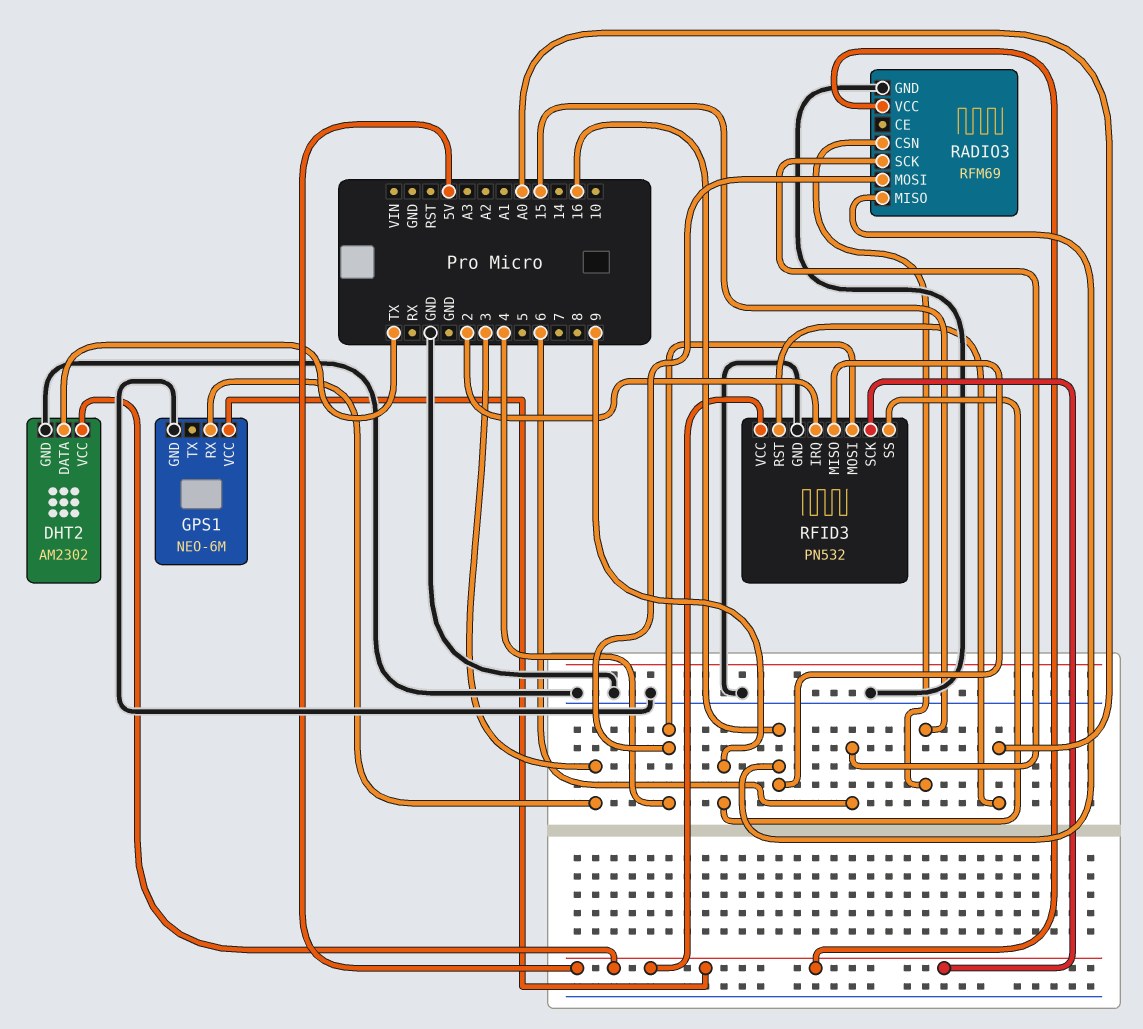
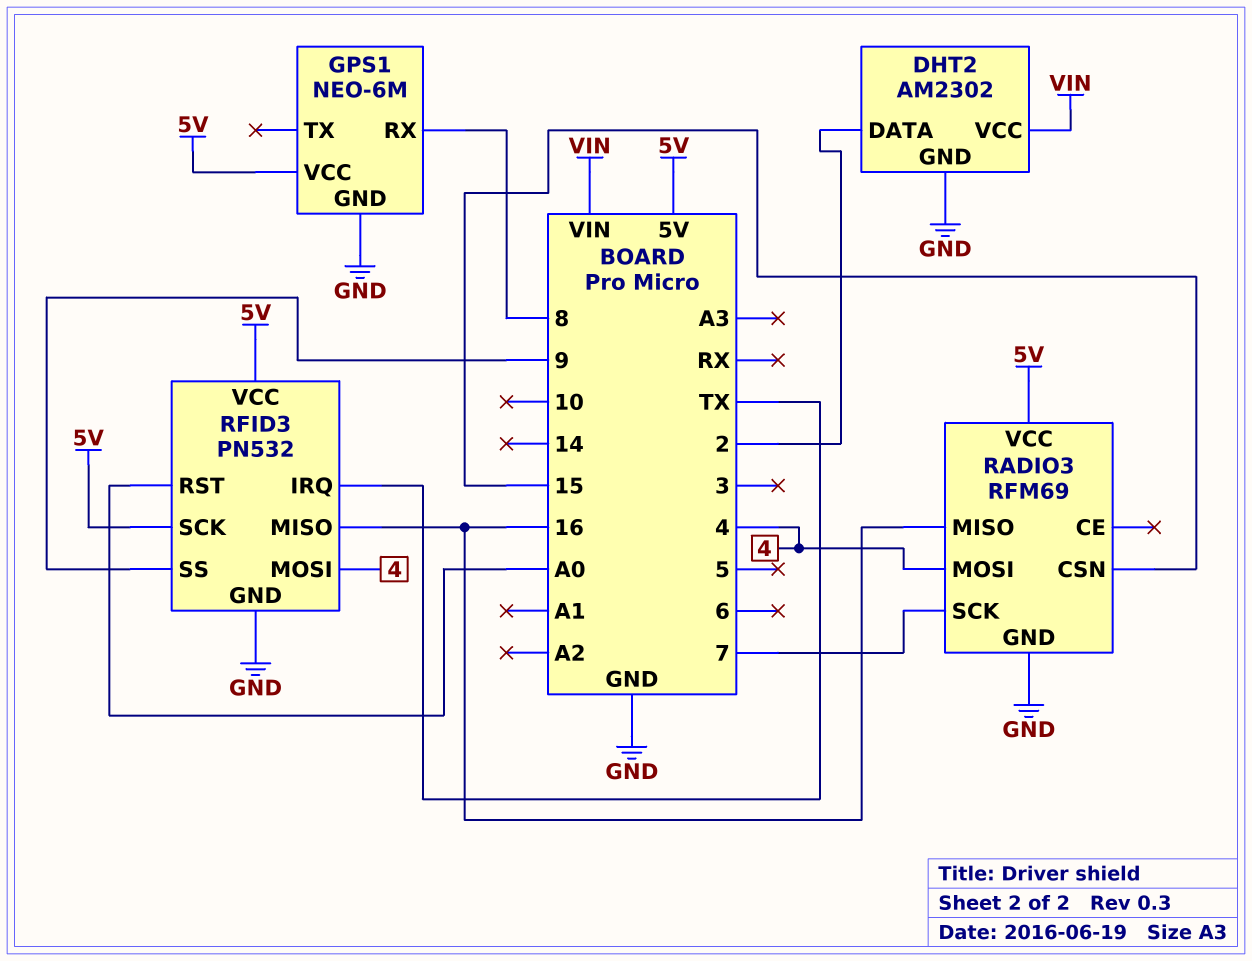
DHT2 pin DATA: TX -> 2
DHT2 pin VCC: 5V -> VIN
GPS1 pin RX: 3 -> 8
RADIO3 pin SCK: 6 -> 7
RFID3 pin IRQ: 2 -> TX

